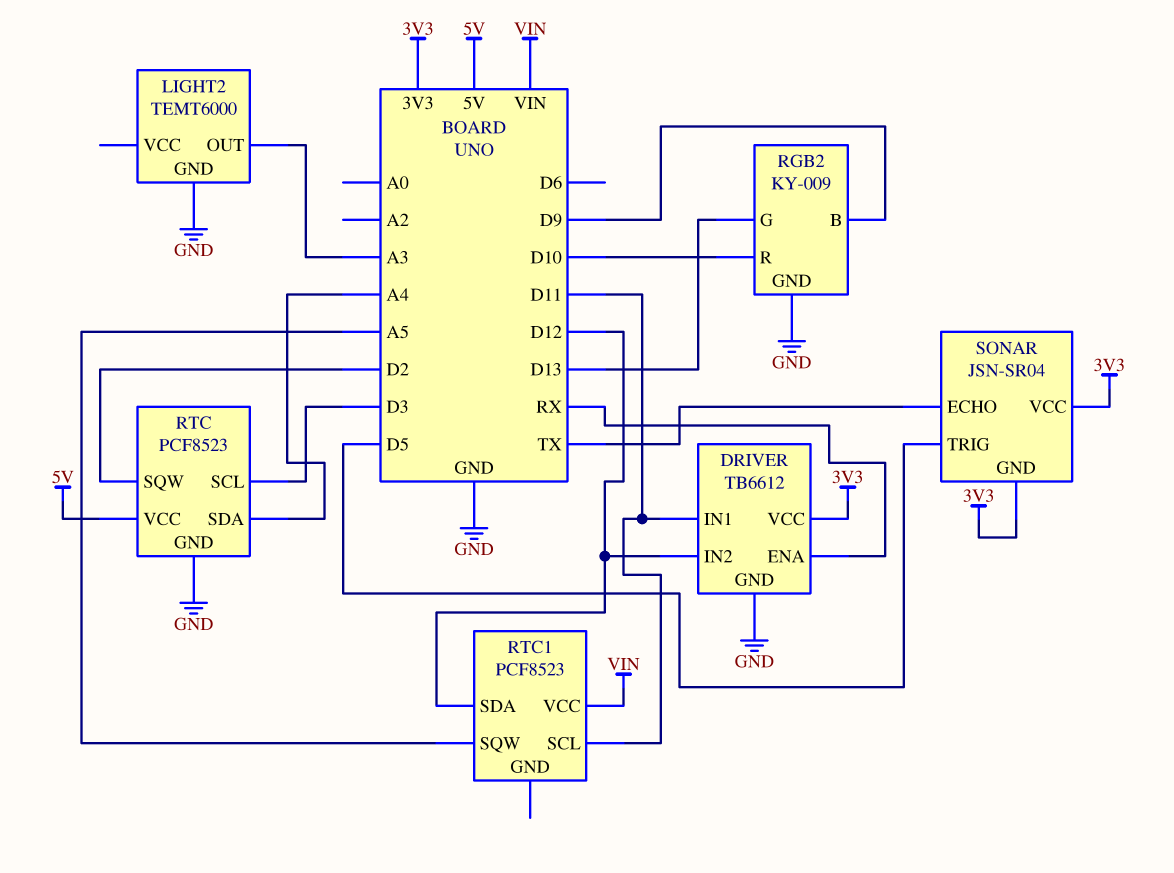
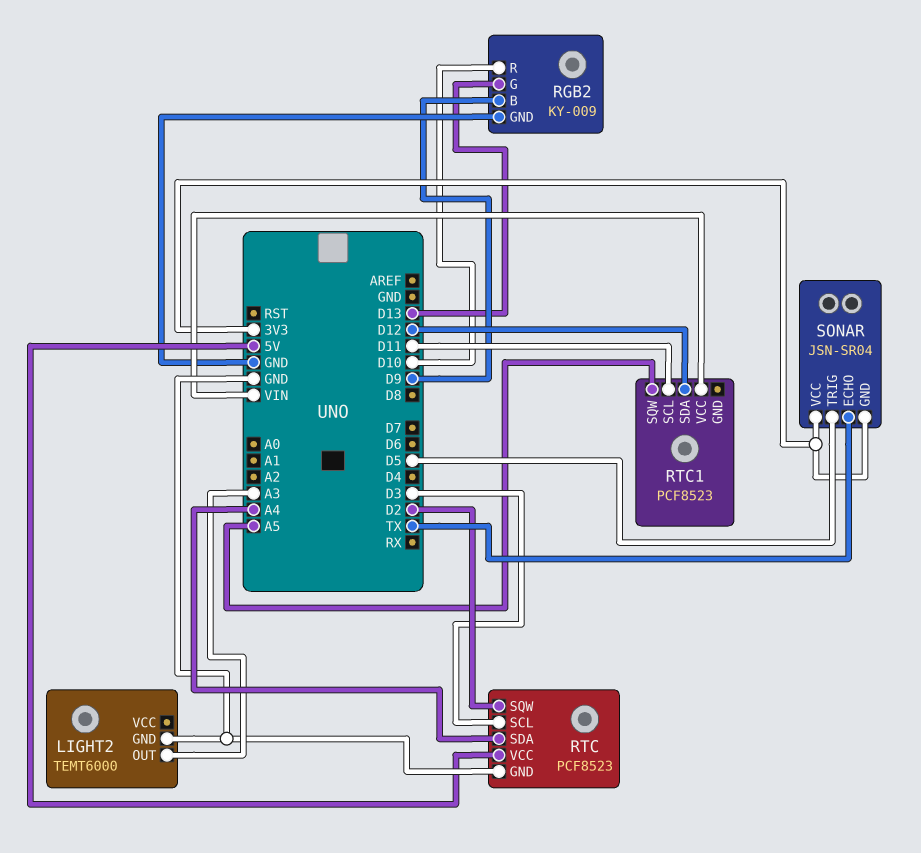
DRIVER: TB6612 -> none
DRIVER pin ENA: RX -> none
DRIVER pin GND: GND -> none
DRIVER pin IN1: D11 -> none
DRIVER pin IN2: D12 -> none
DRIVER pin VCC: 3V3 -> none

